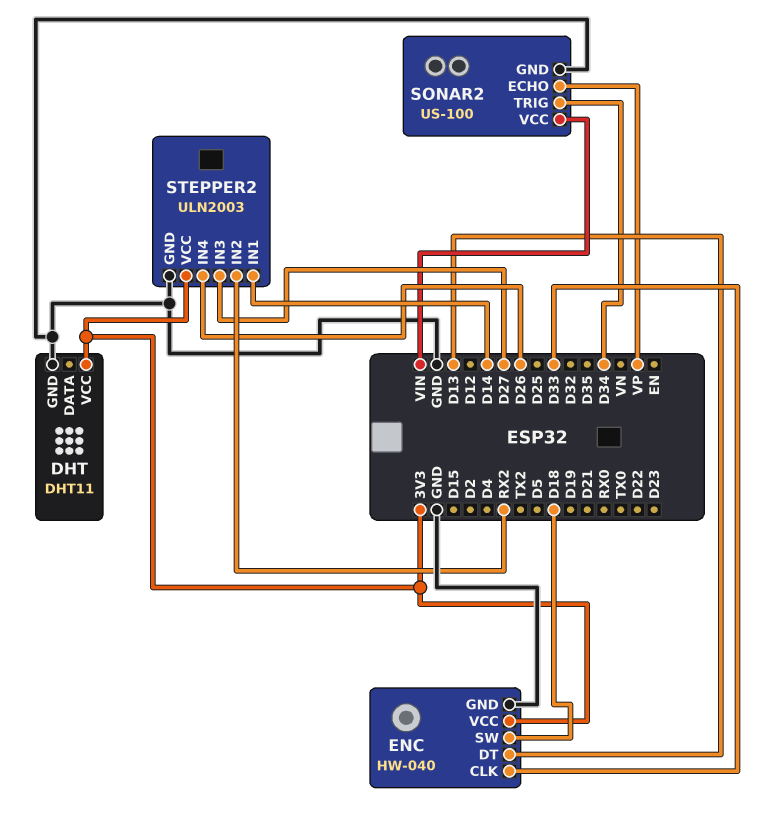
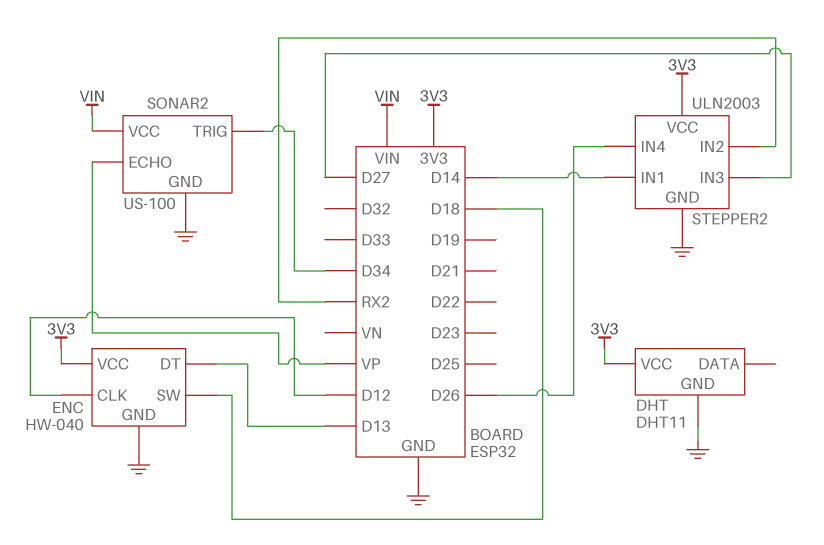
ENC pin CLK: D33 -> D12

